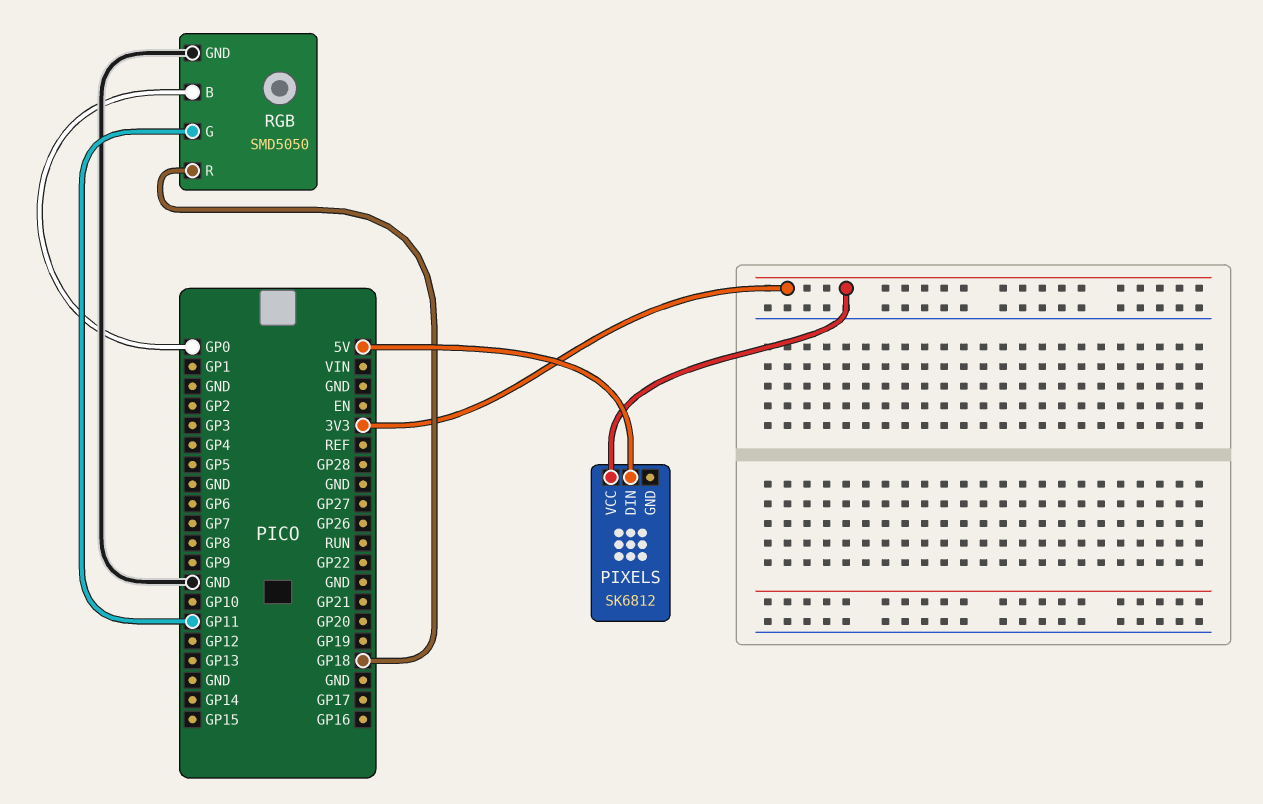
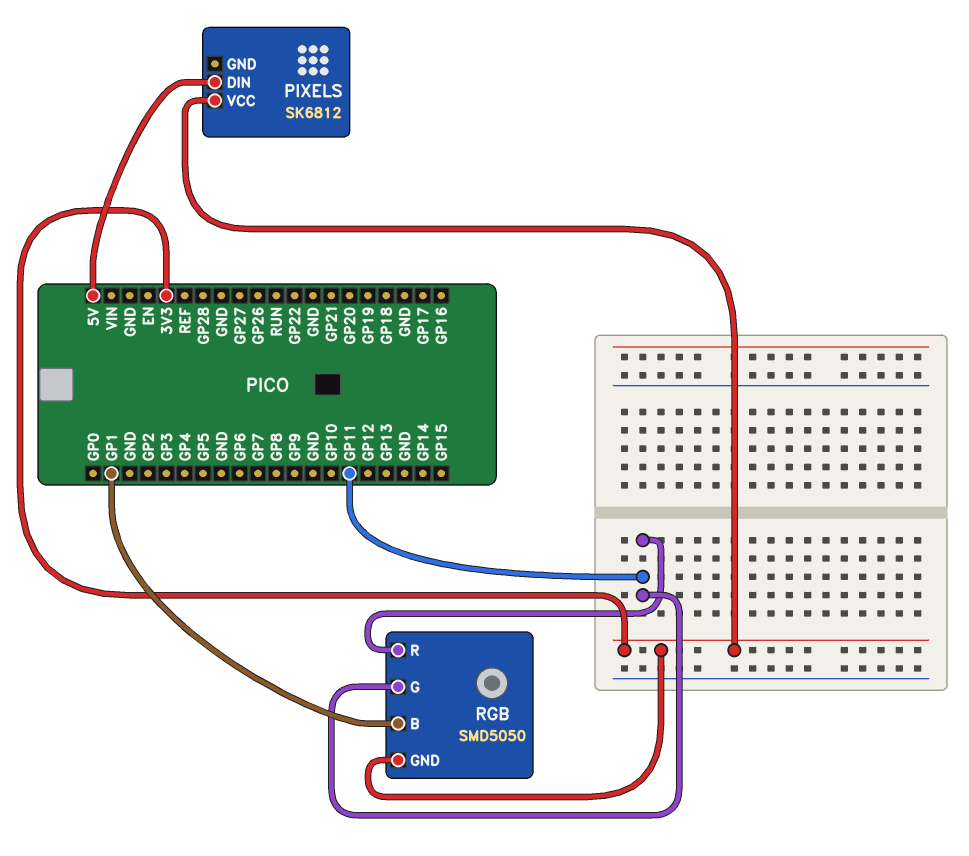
RGB pin B: GP0 -> GP1
RGB pin GND: GND -> 3V3
RGB pin R: GP18 -> GP11

